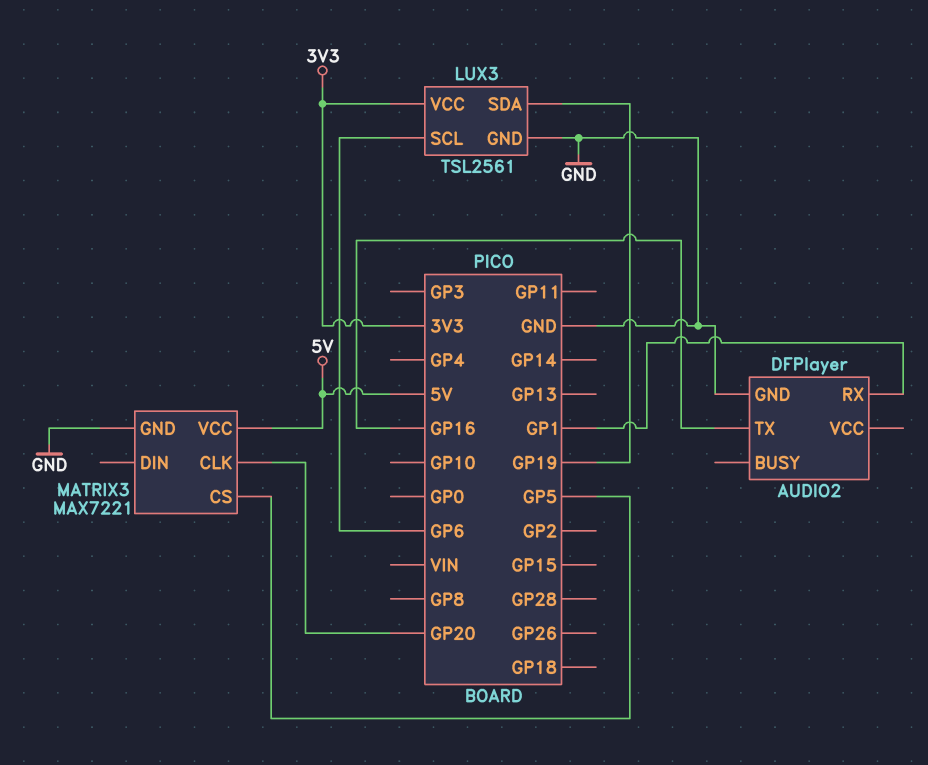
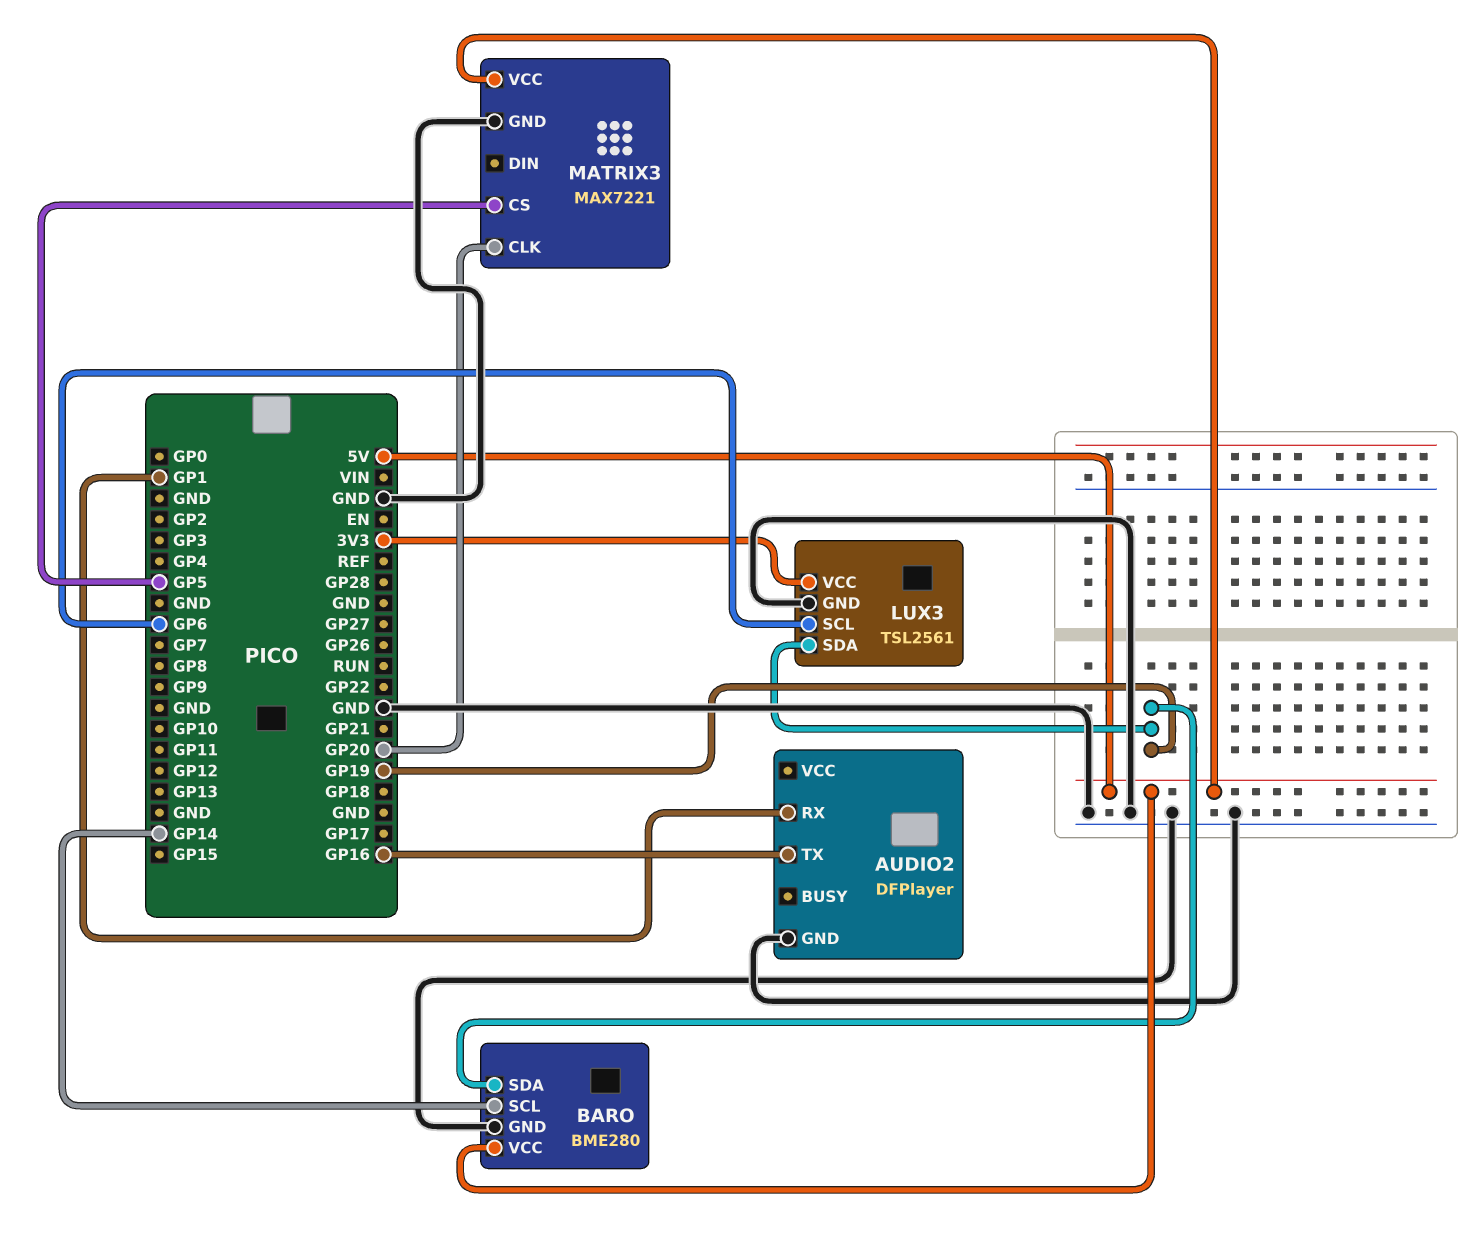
BARO: none -> BME280
BARO pin GND: none -> GND
BARO pin SCL: none -> GP14
BARO pin SDA: none -> GP19
BARO pin VCC: none -> 5V

